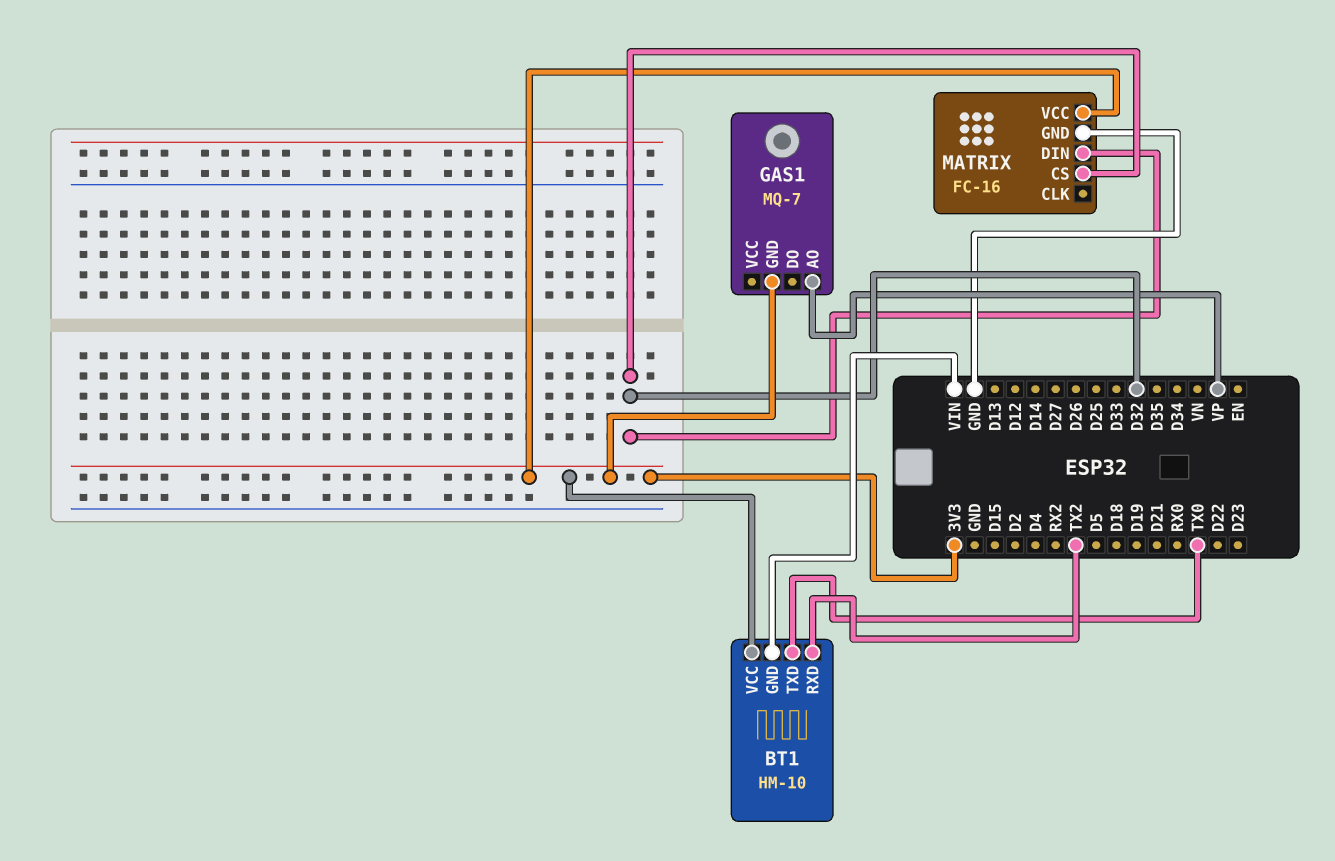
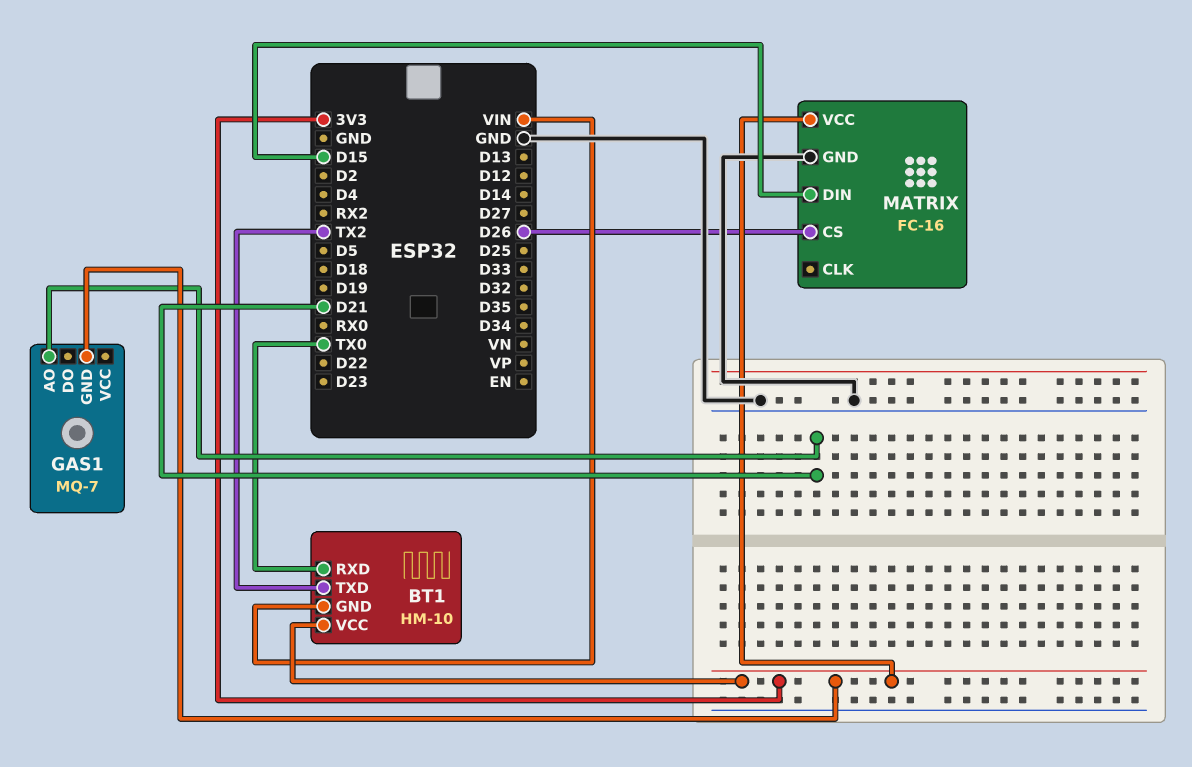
BT1 pin RXD: TX2 -> TX0
BT1 pin TXD: TX0 -> TX2
GAS1 pin AO: VP -> D21
MATRIX pin CS: D32 -> D26
MATRIX pin DIN: D32 -> D15

